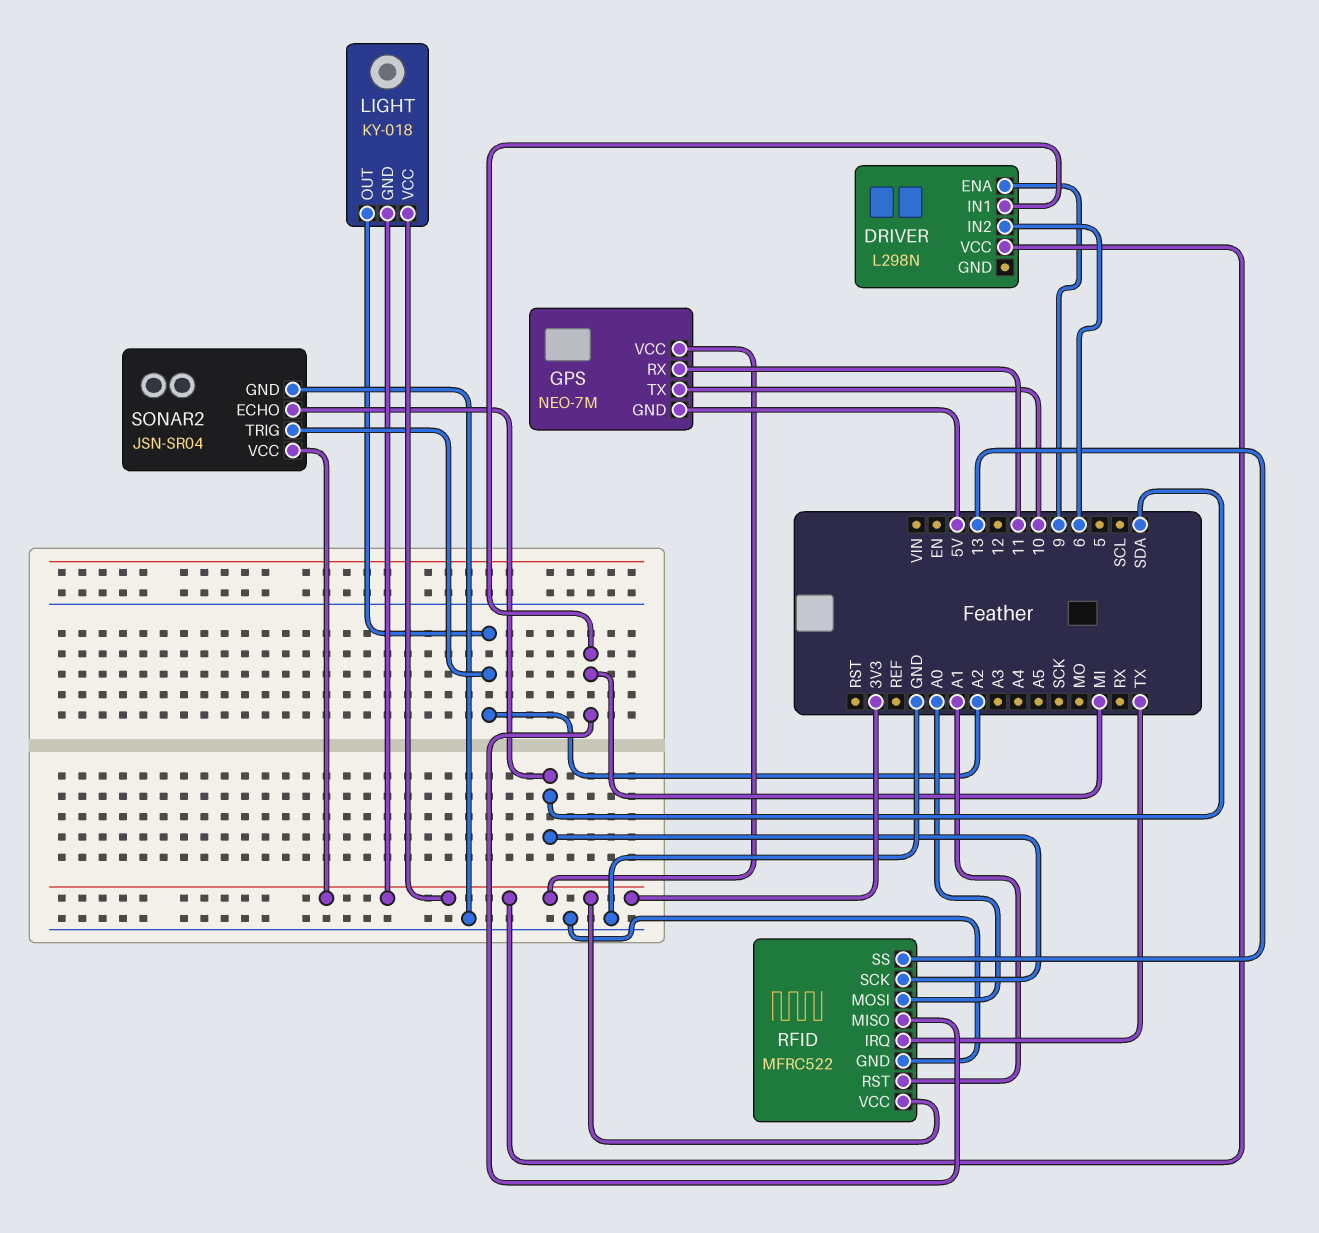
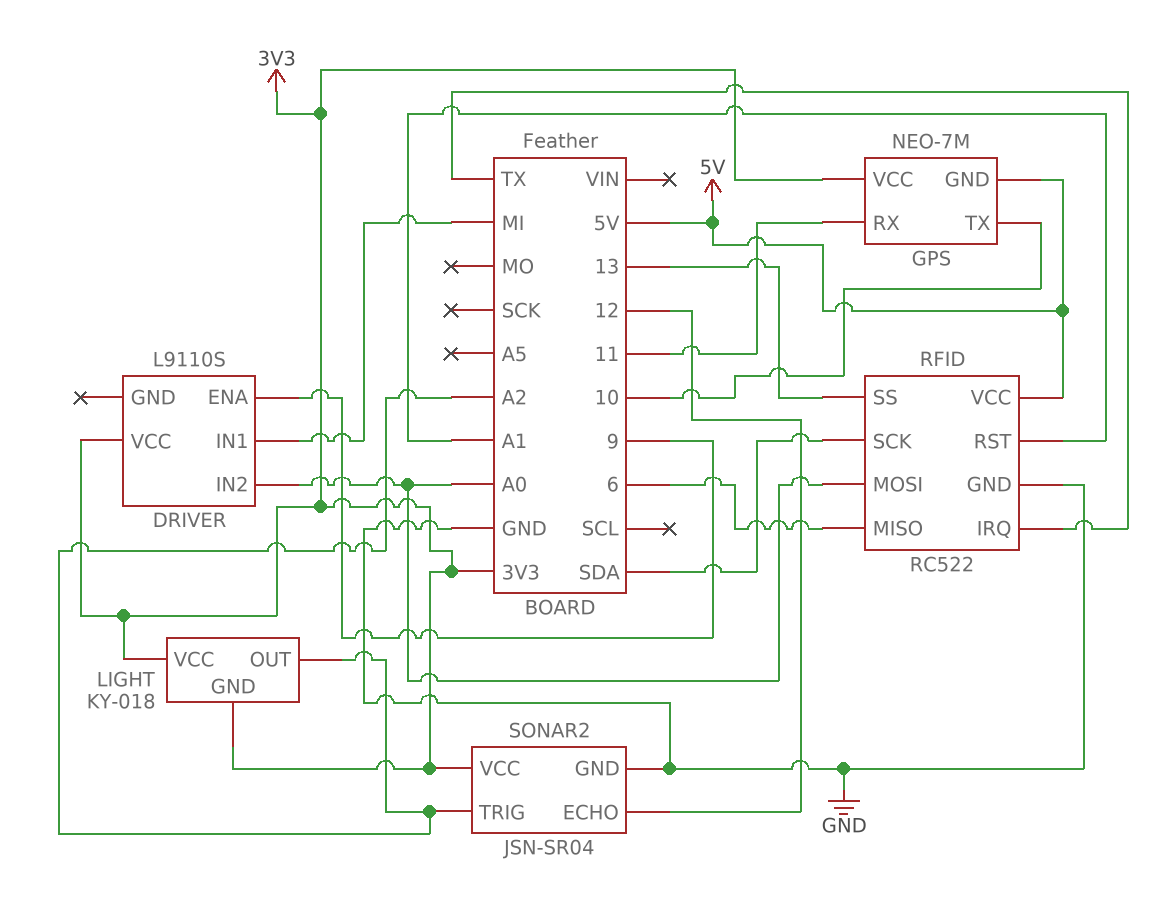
DRIVER: L298N -> L9110S
DRIVER pin IN2: 6 -> A0
RFID: MFRC522 -> RC522
RFID pin MISO: MI -> 6
RFID pin VCC: 3V3 -> 5V
SONAR2 pin ECHO: SDA -> 12

